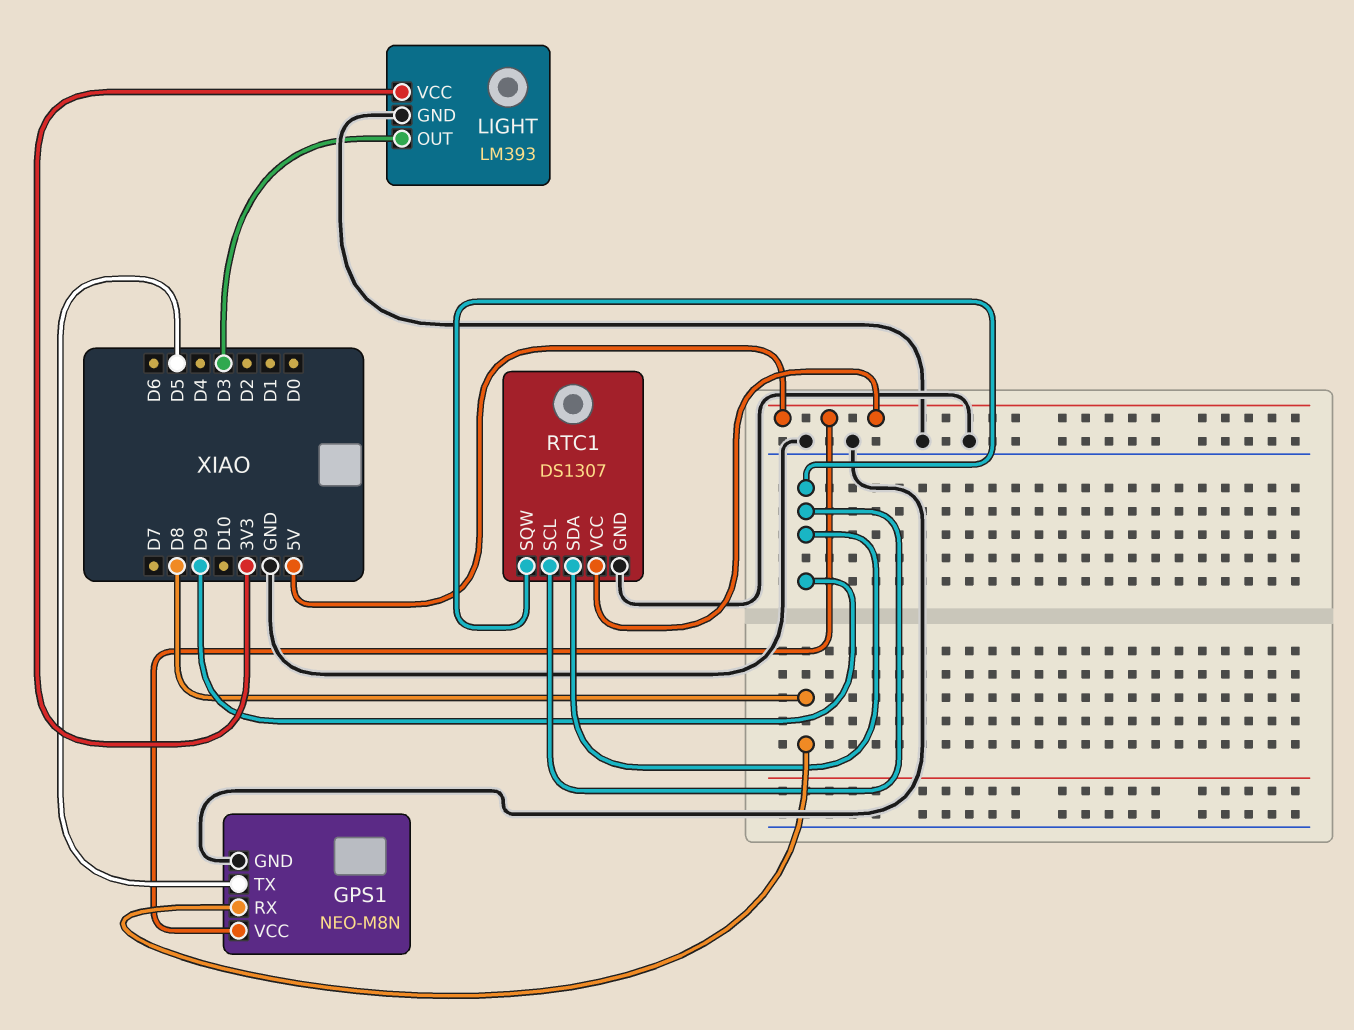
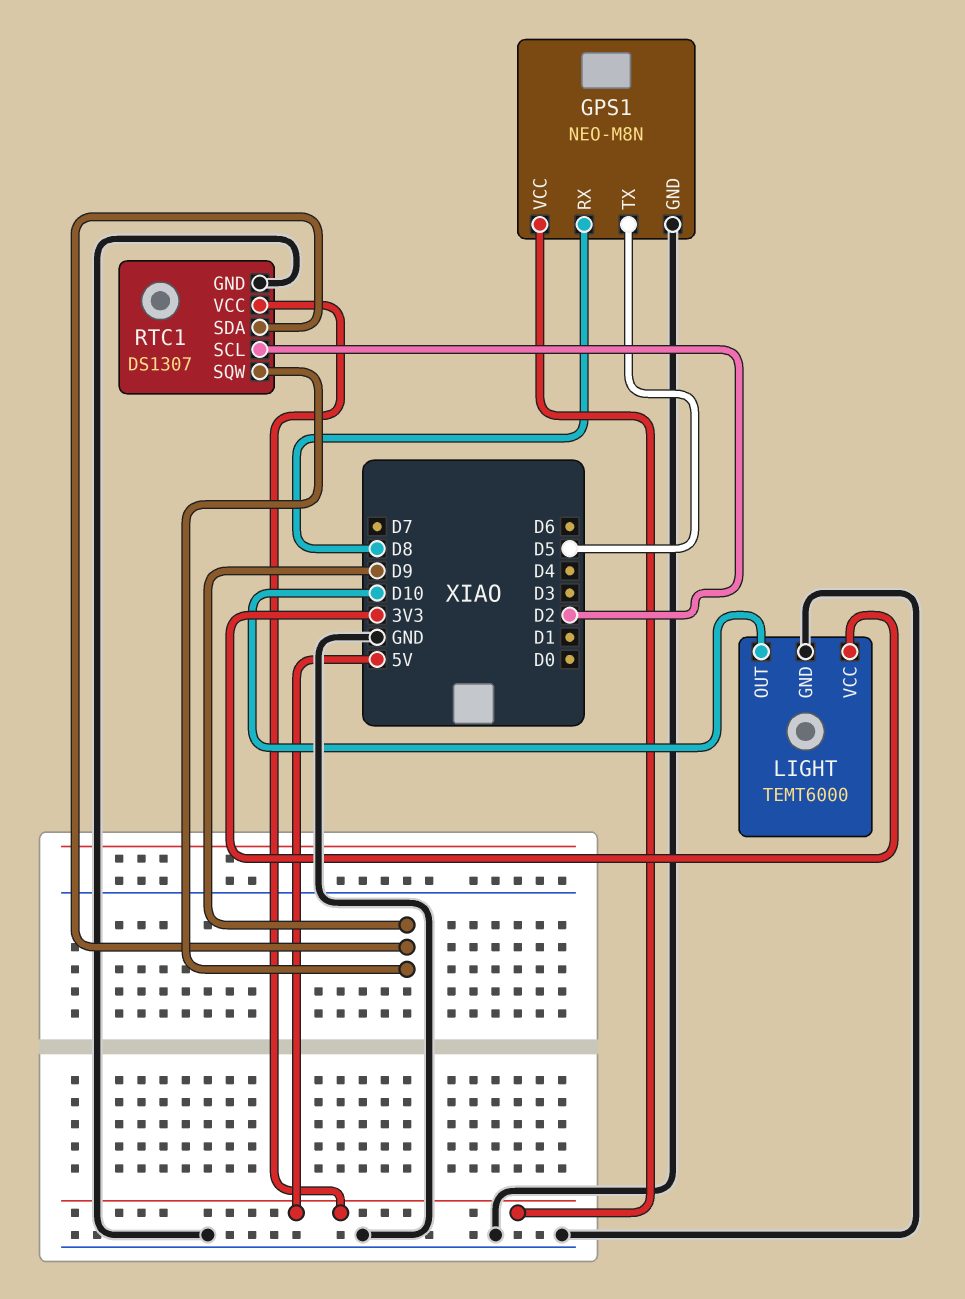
LIGHT: LM393 -> TEMT6000
LIGHT pin OUT: D3 -> D10
RTC1 pin SCL: D9 -> D2

